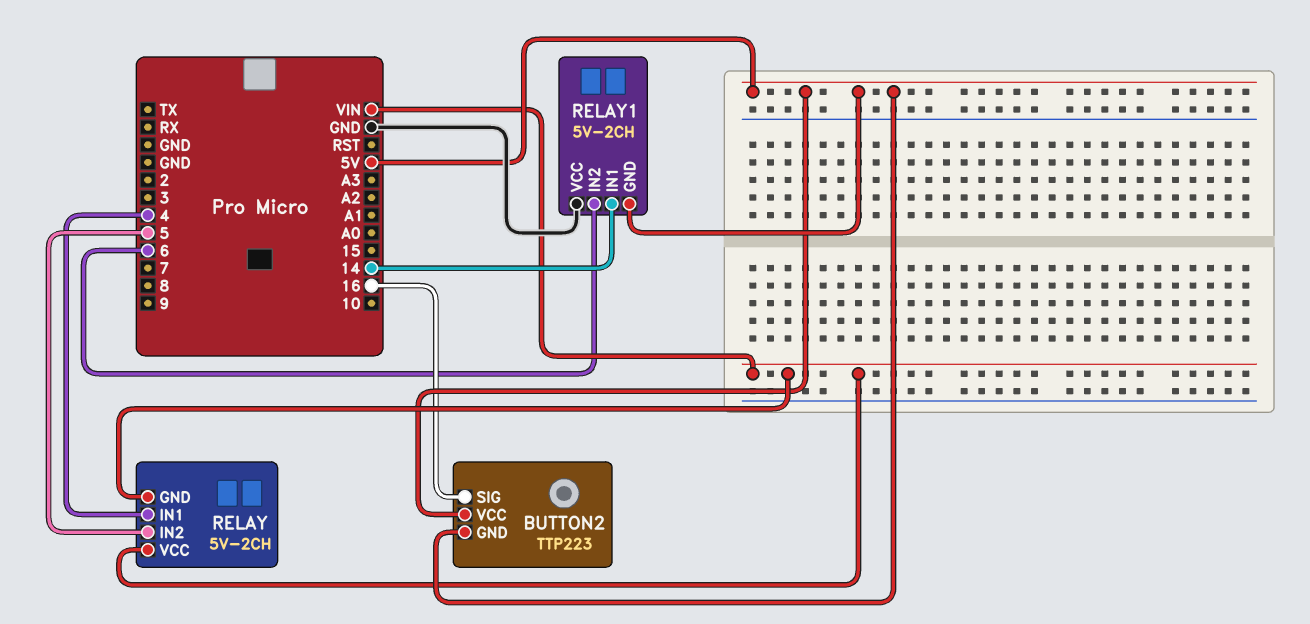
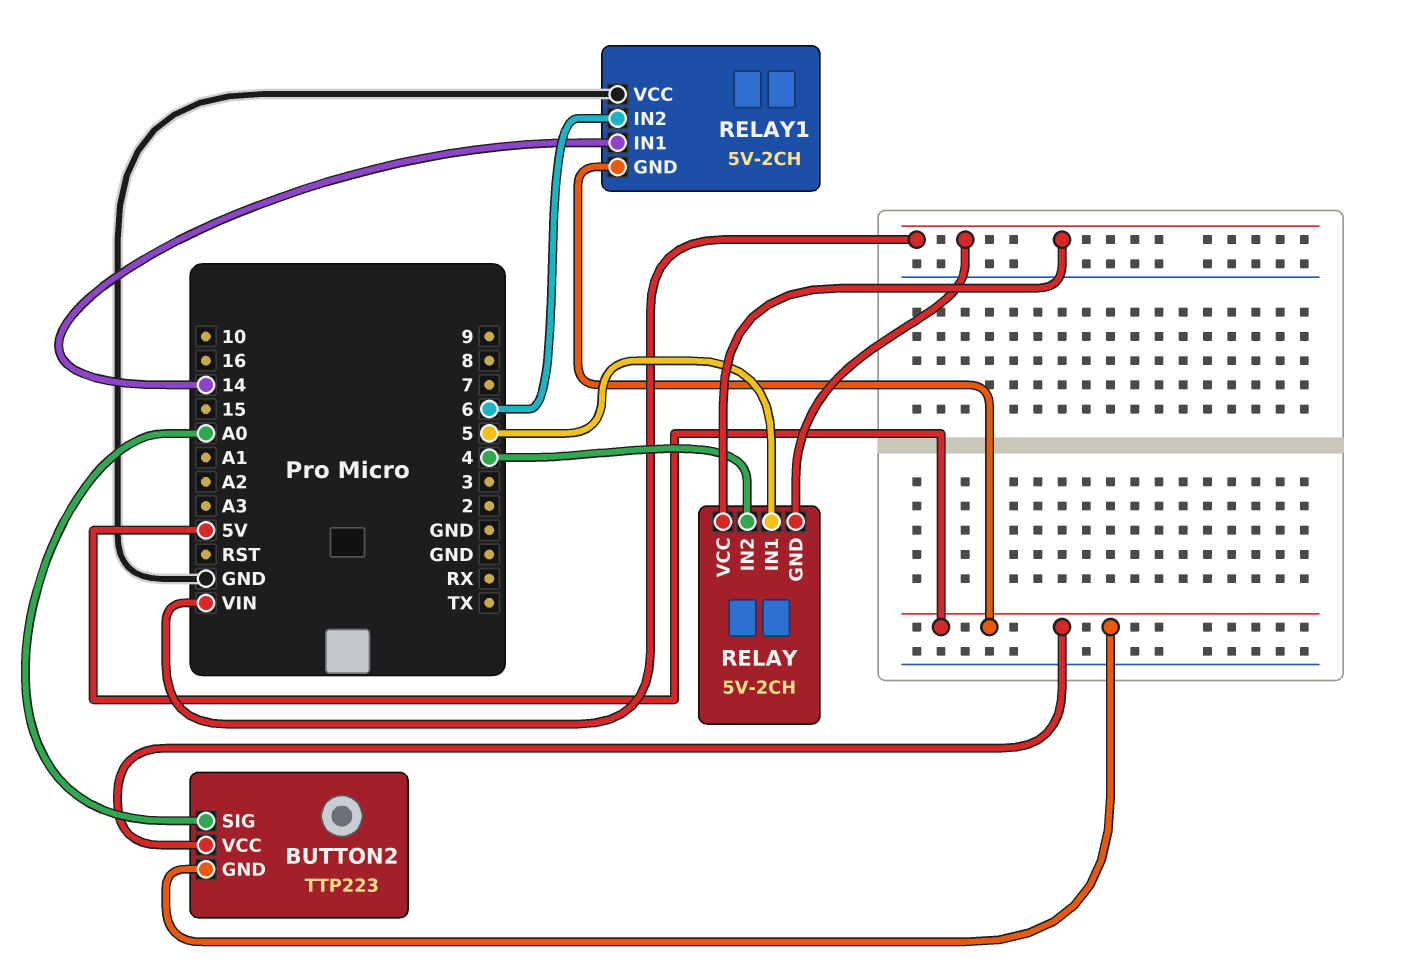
BUTTON2 pin SIG: 16 -> A0
RELAY pin IN1: 4 -> 5
RELAY pin IN2: 5 -> 4

